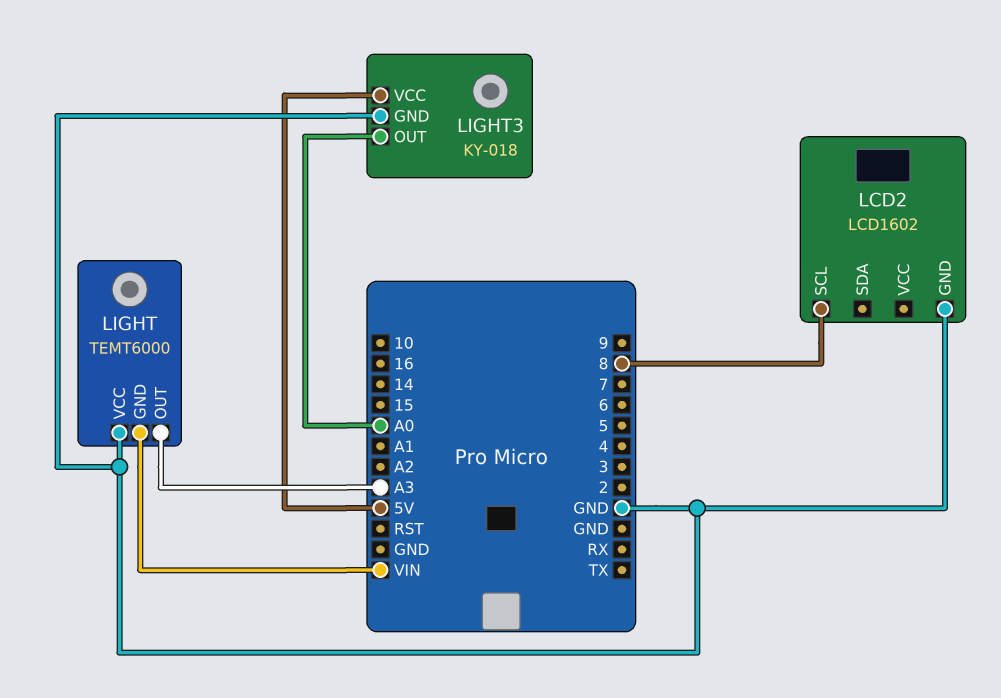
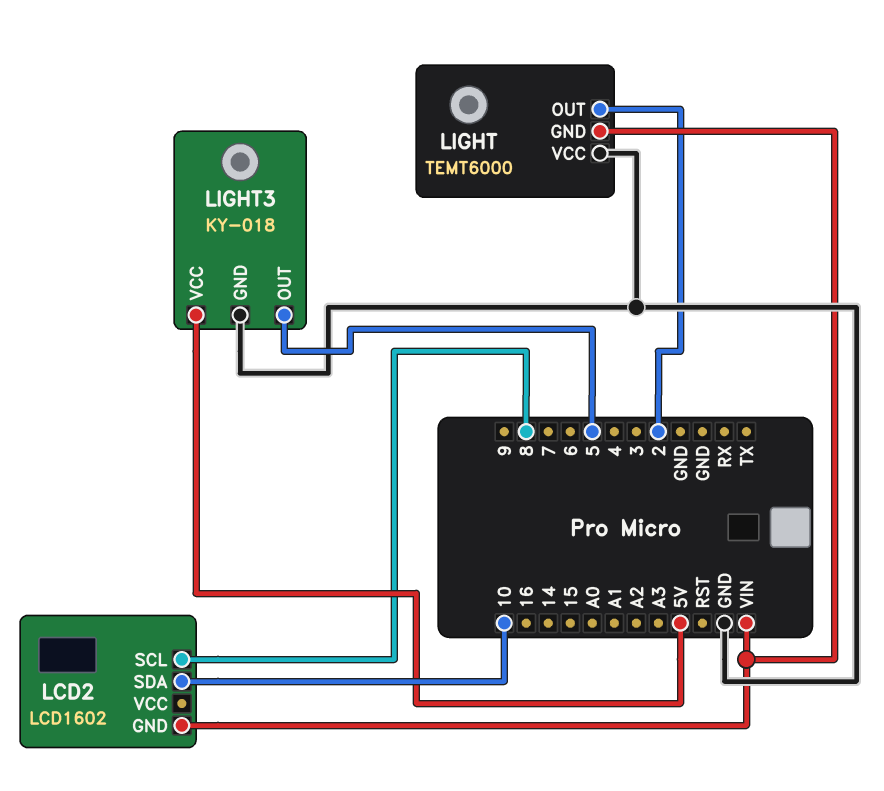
LCD2 pin GND: GND -> VIN
LCD2 pin SDA: none -> 10
LIGHT pin OUT: A3 -> 2
LIGHT3 pin OUT: A0 -> 5

